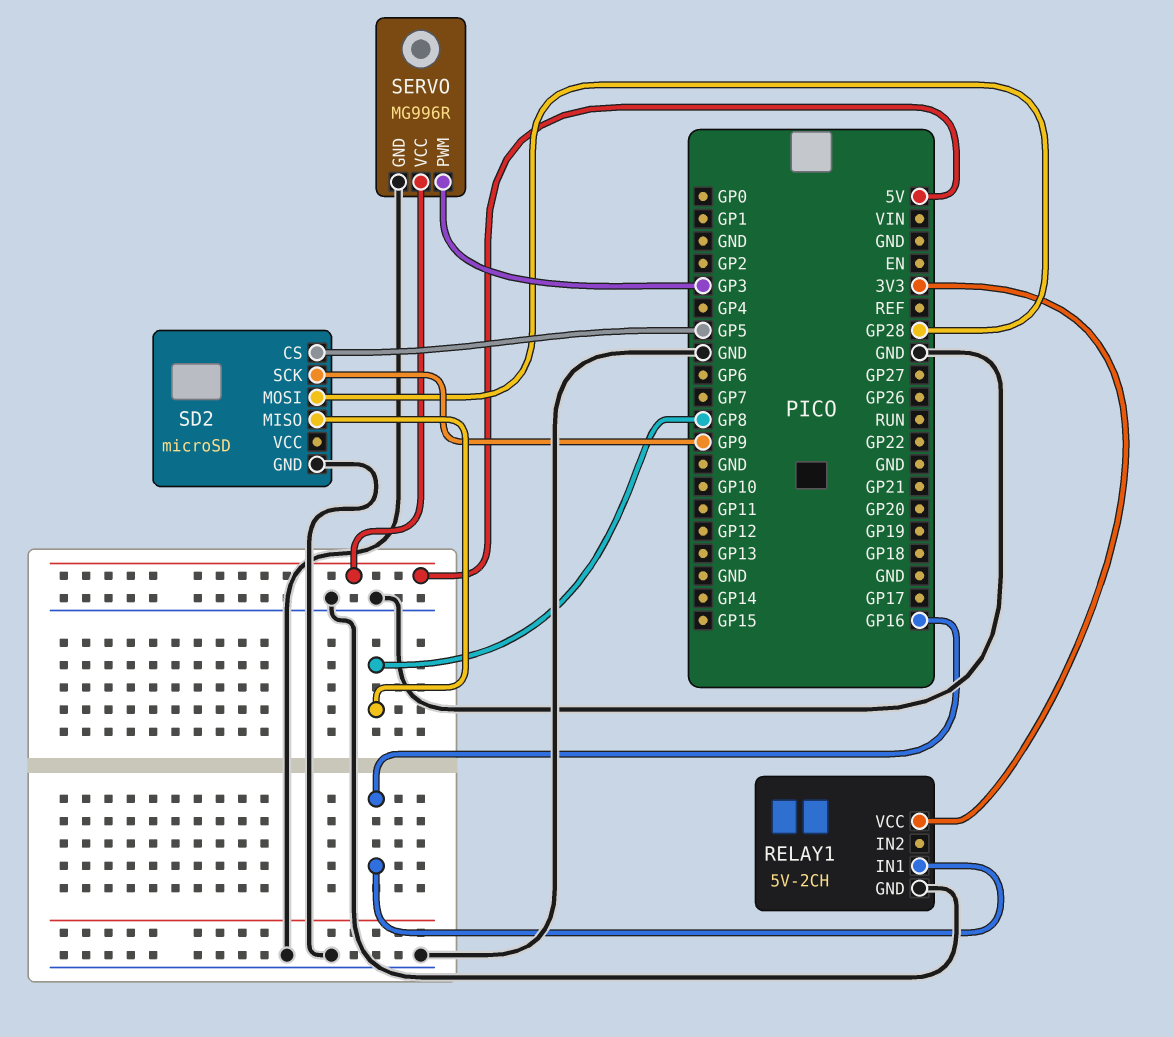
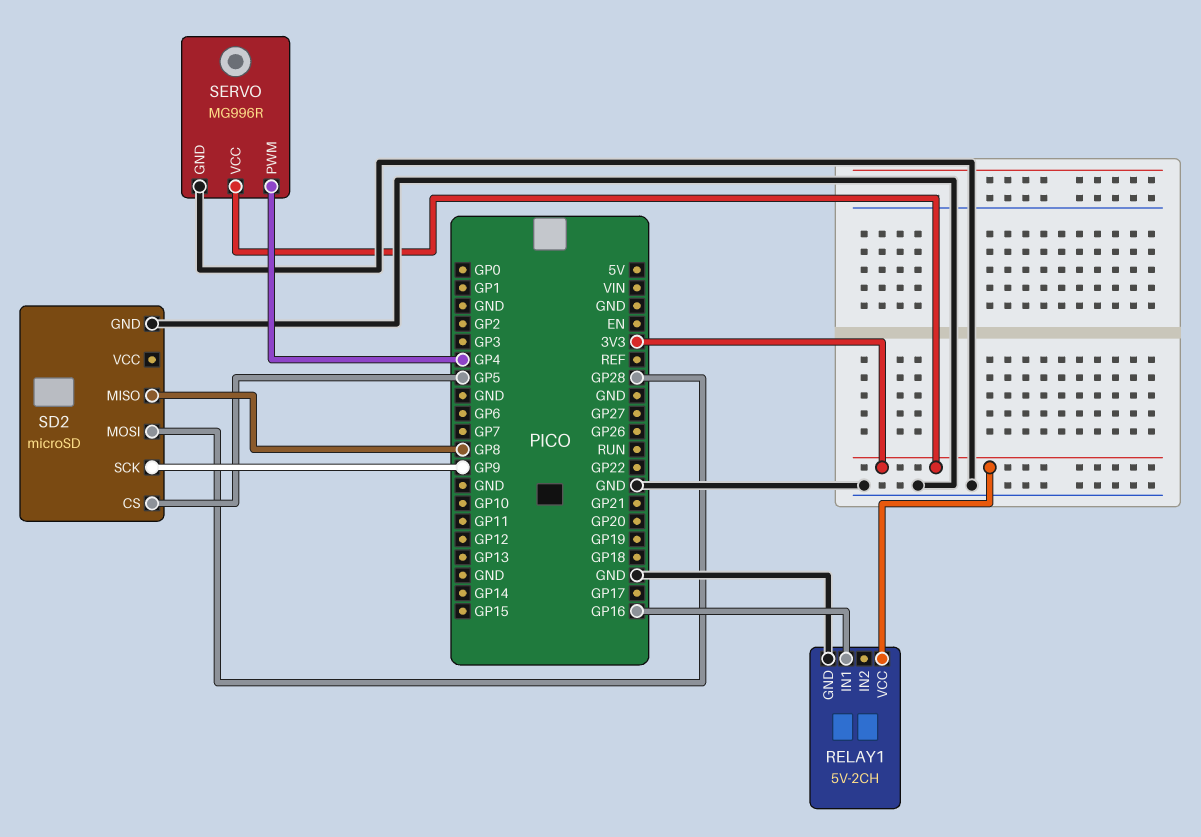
SERVO pin PWM: GP3 -> GP4
SERVO pin VCC: 5V -> 3V3

